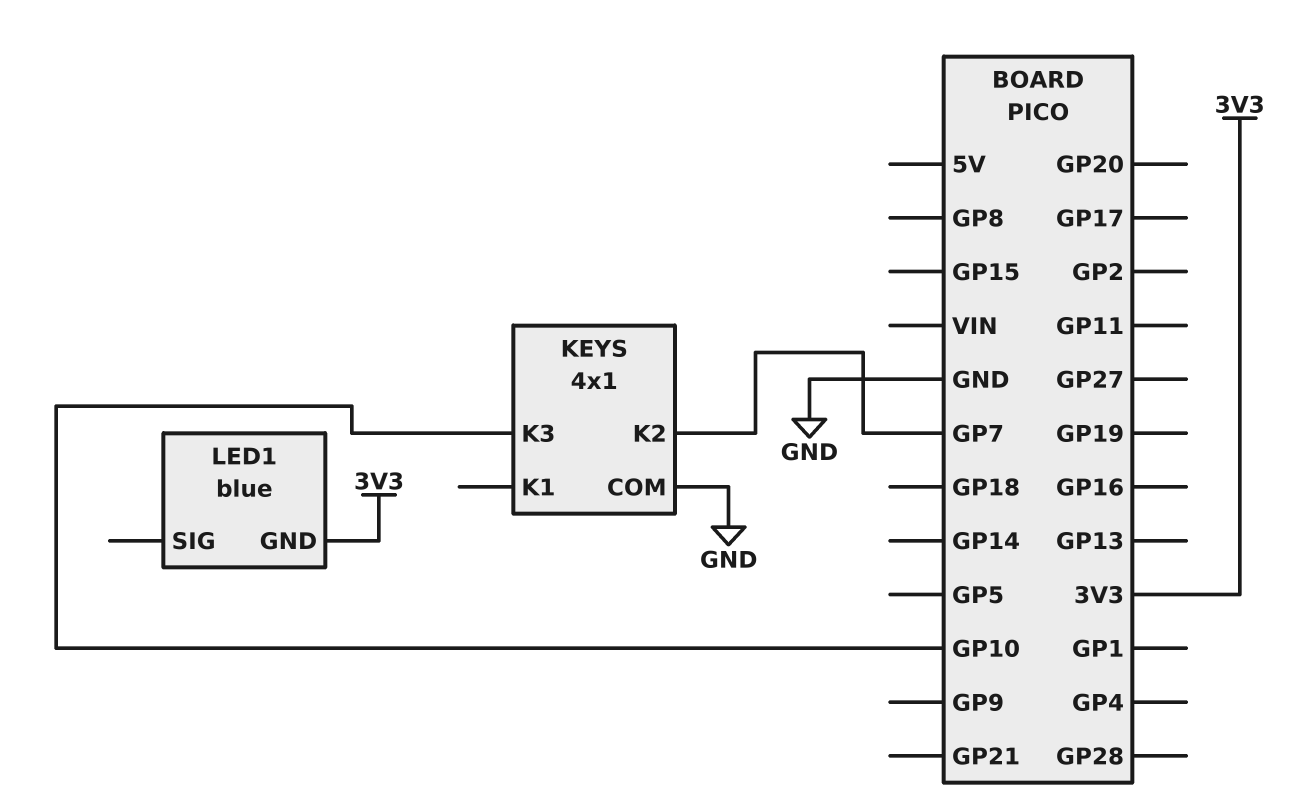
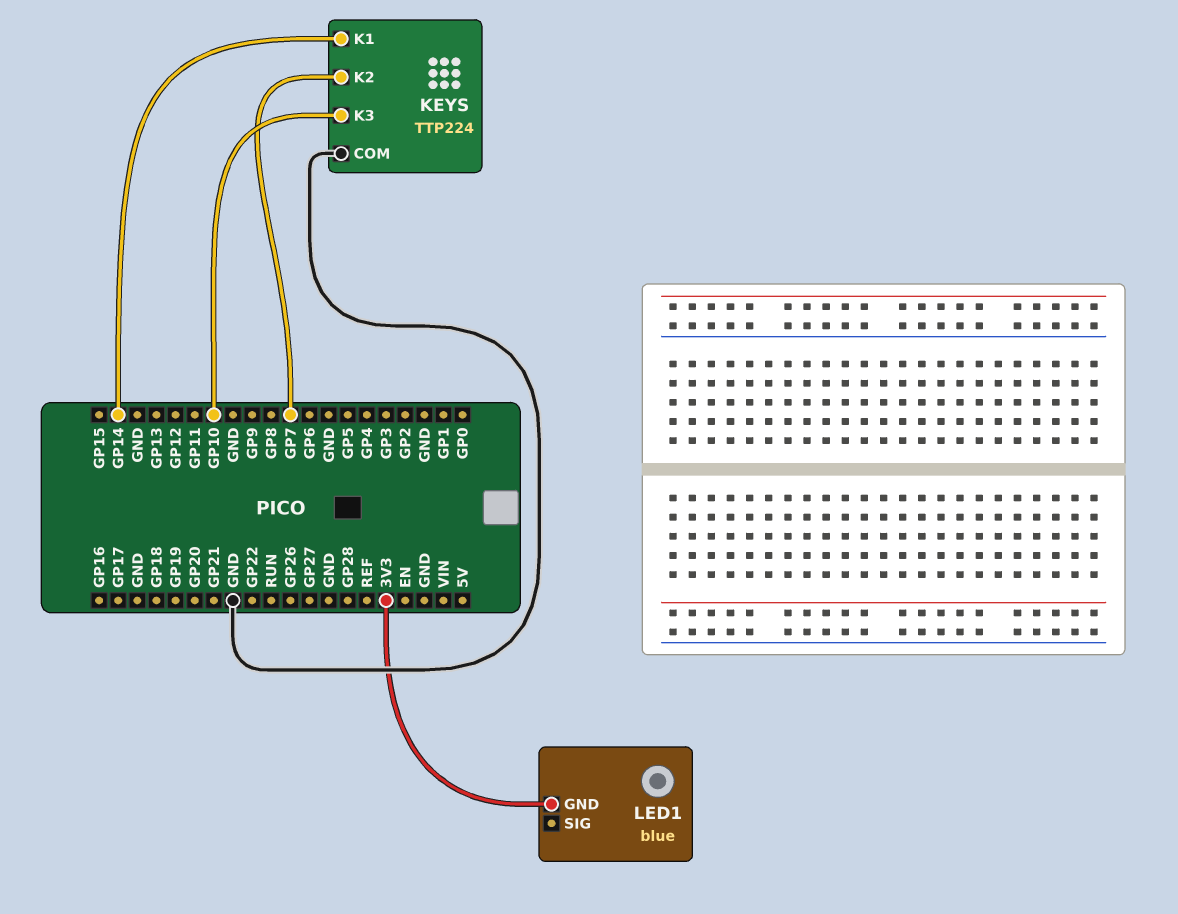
KEYS: 4x1 -> TTP224
KEYS pin K1: none -> GP14

